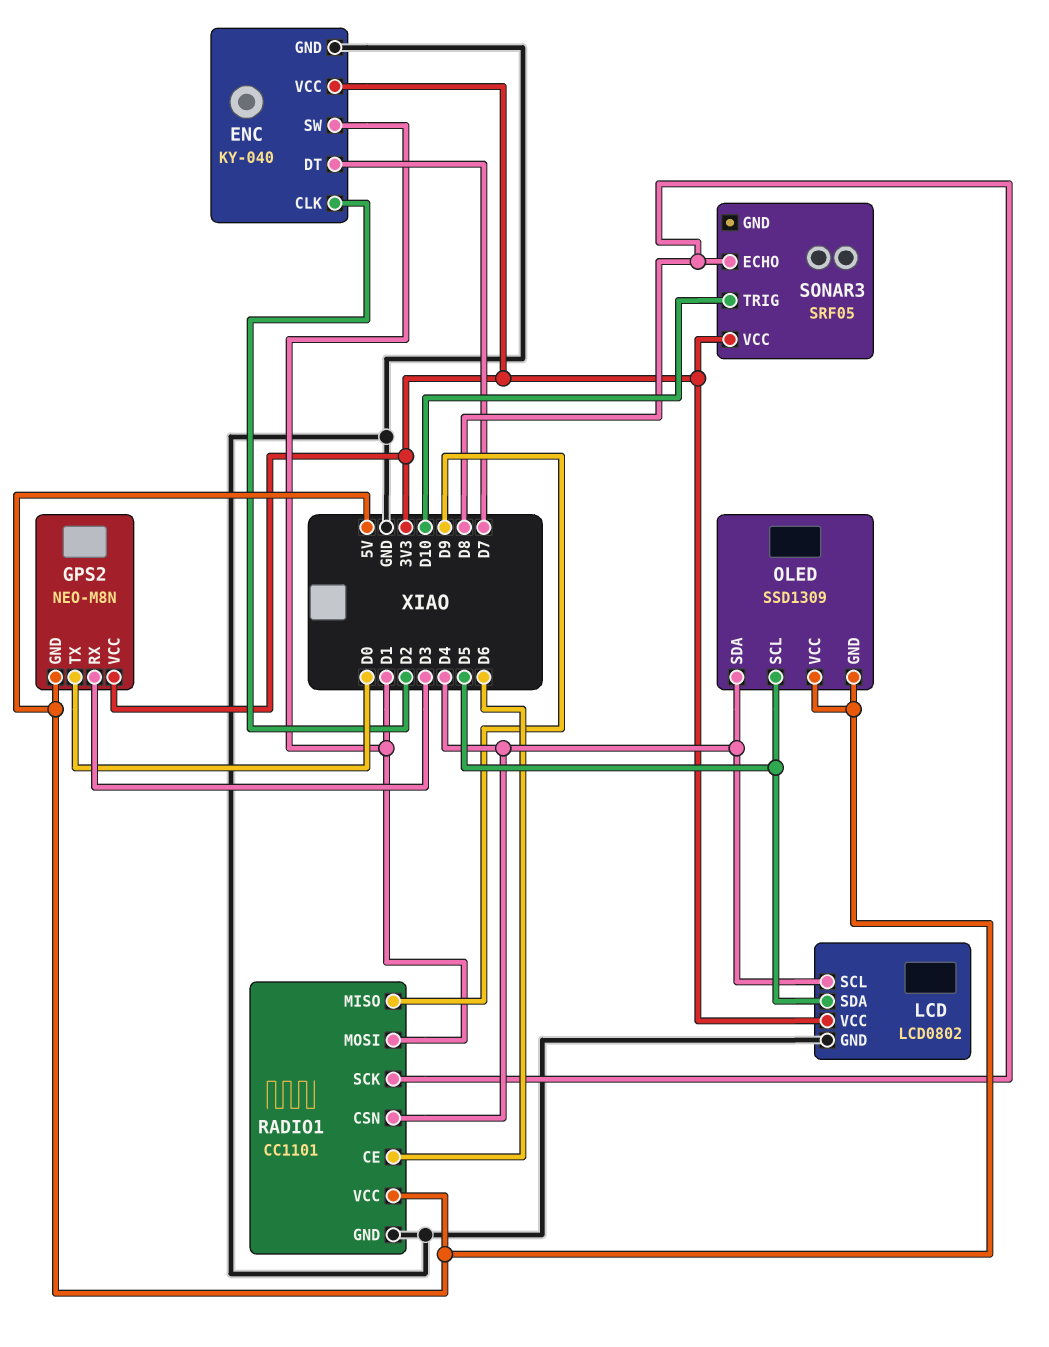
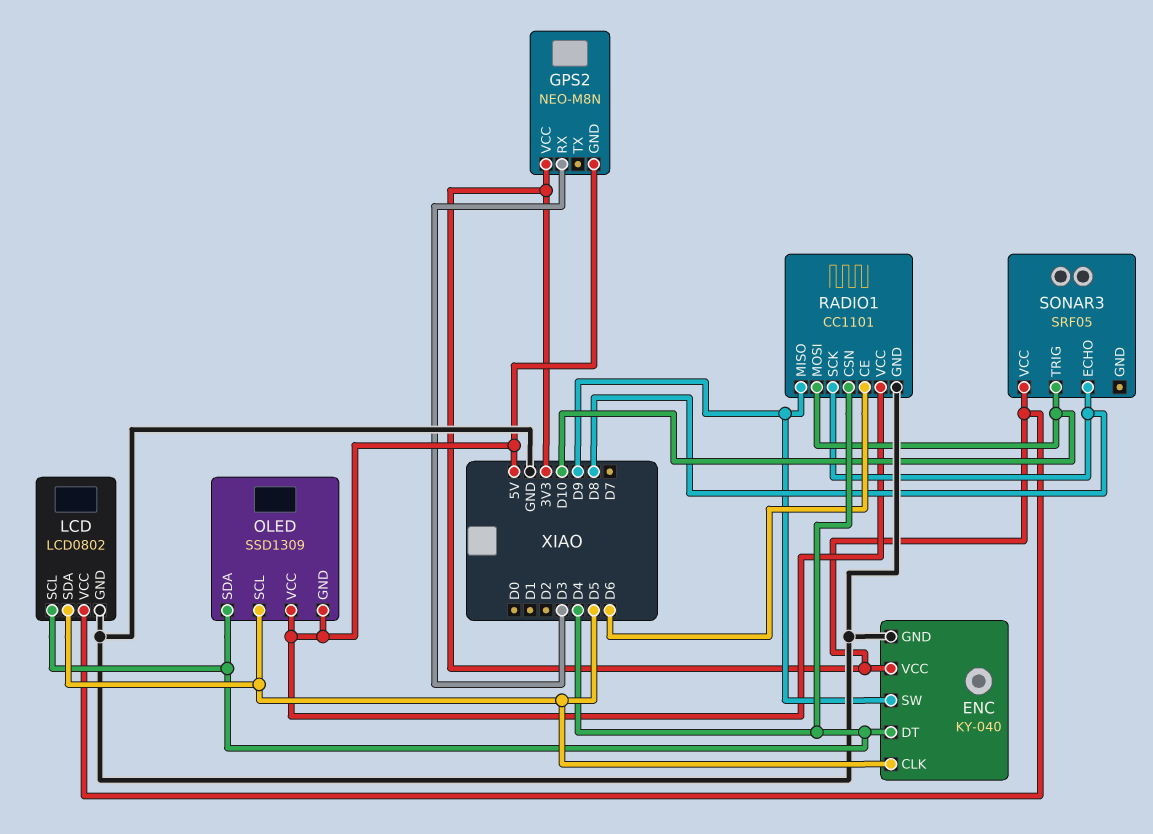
ENC pin CLK: D2 -> D5
ENC pin DT: D7 -> D4
ENC pin SW: D1 -> D9
GPS2 pin TX: D0 -> none
RADIO1 pin MOSI: D1 -> D10

